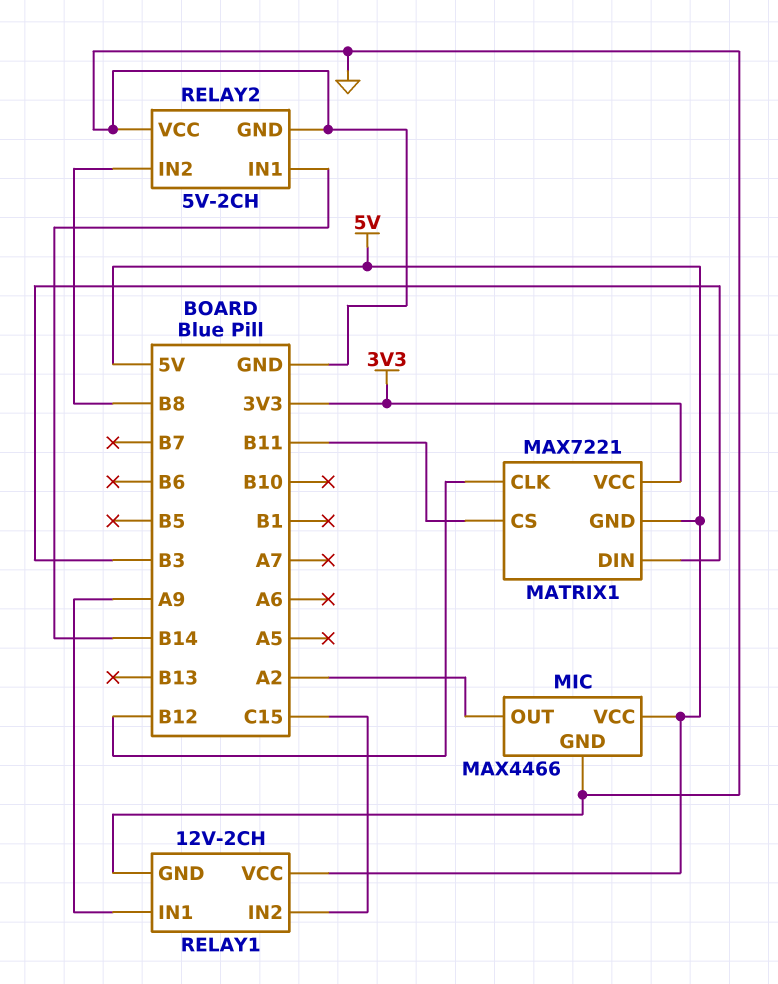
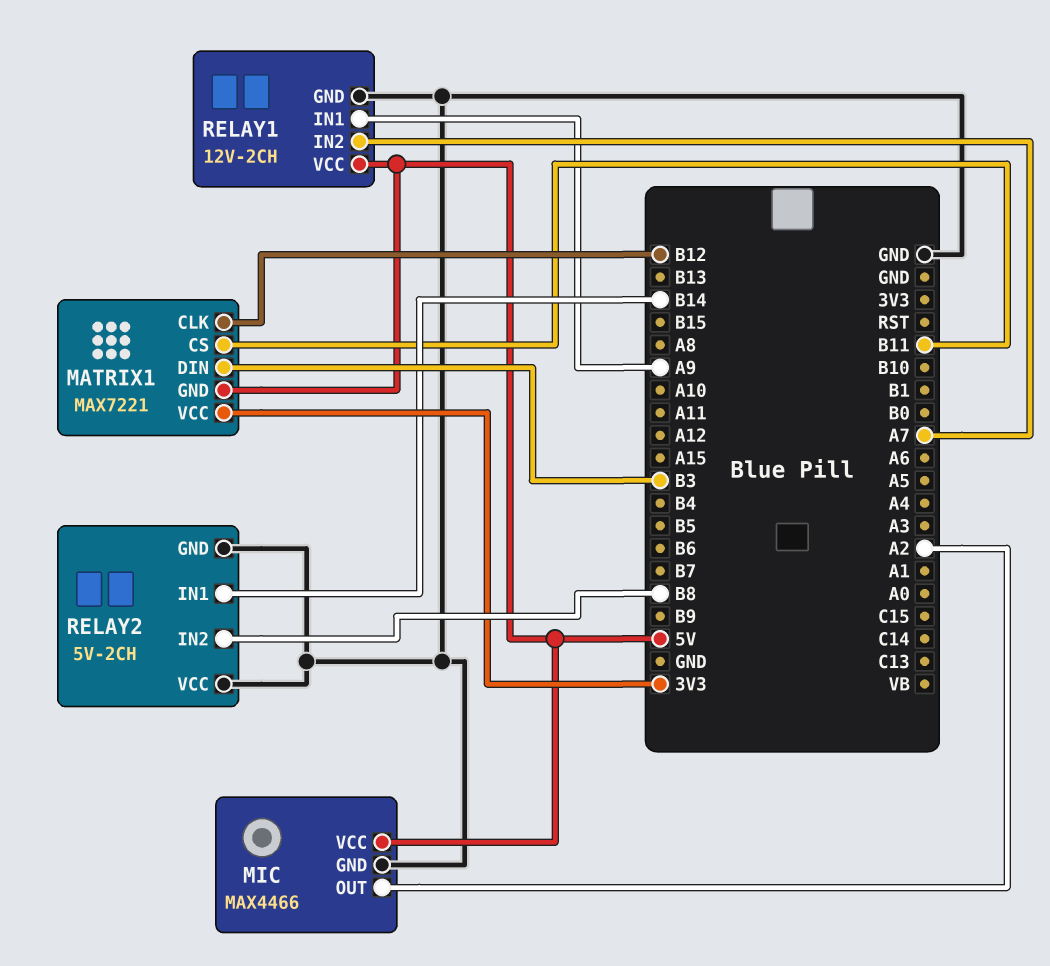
RELAY1 pin IN2: C15 -> A7

